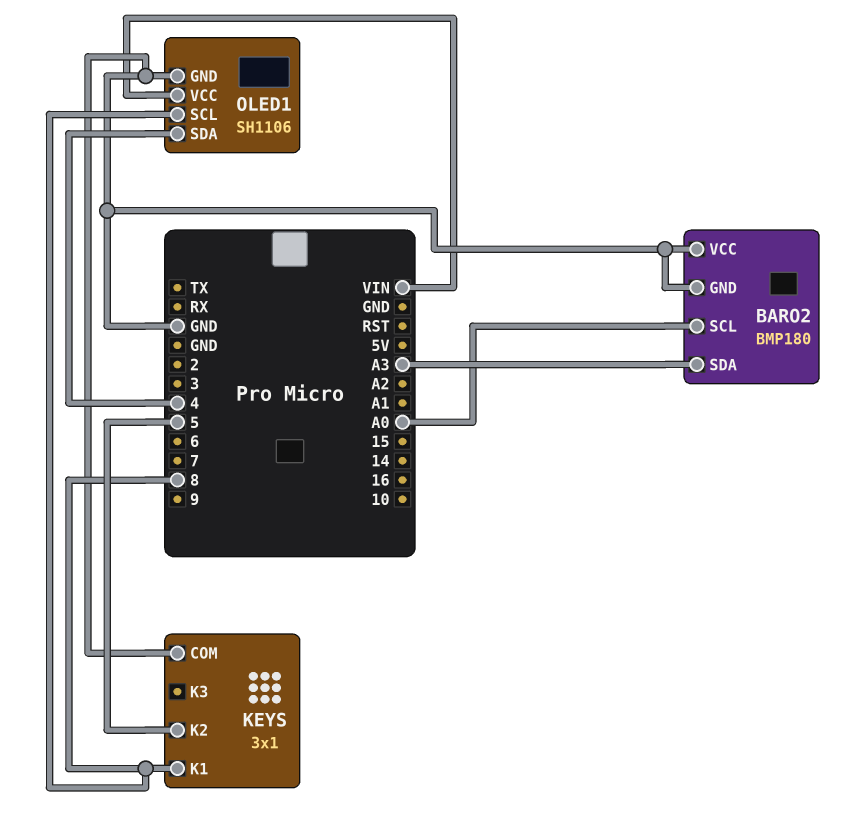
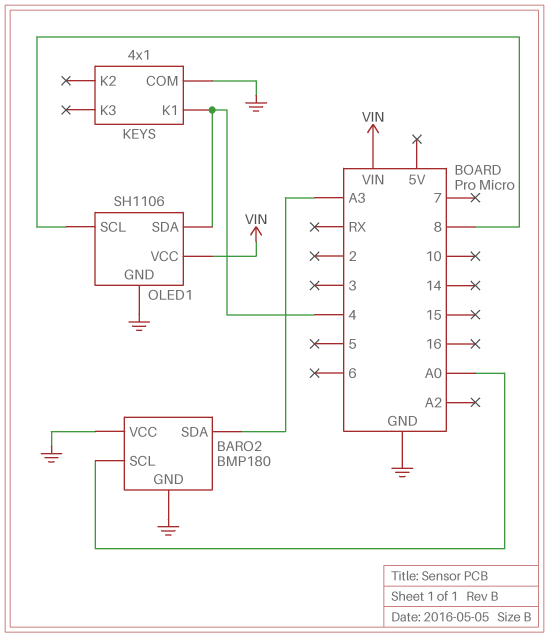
KEYS: 3x1 -> 4x1
KEYS pin K1: 8 -> 4
KEYS pin K2: 5 -> none

